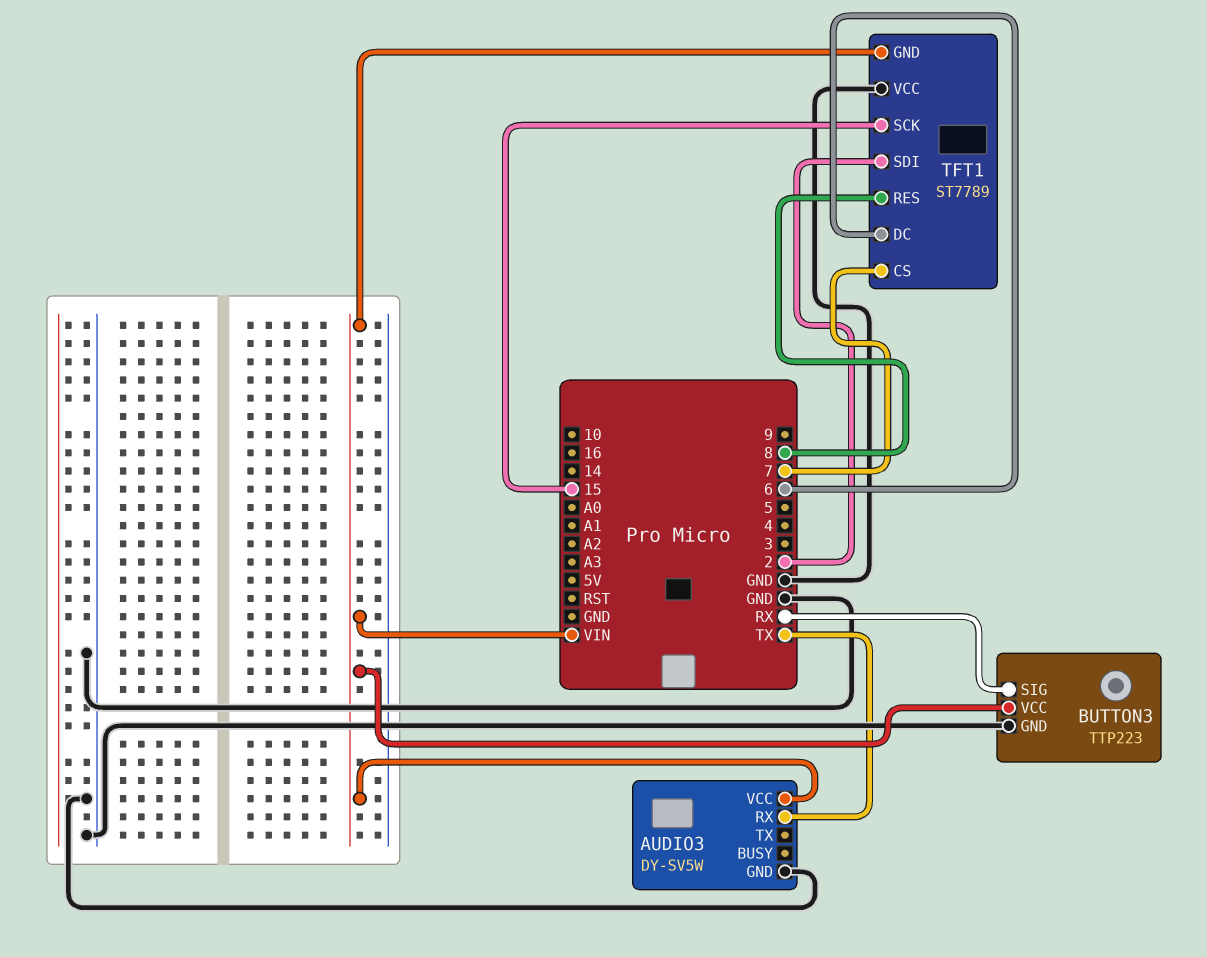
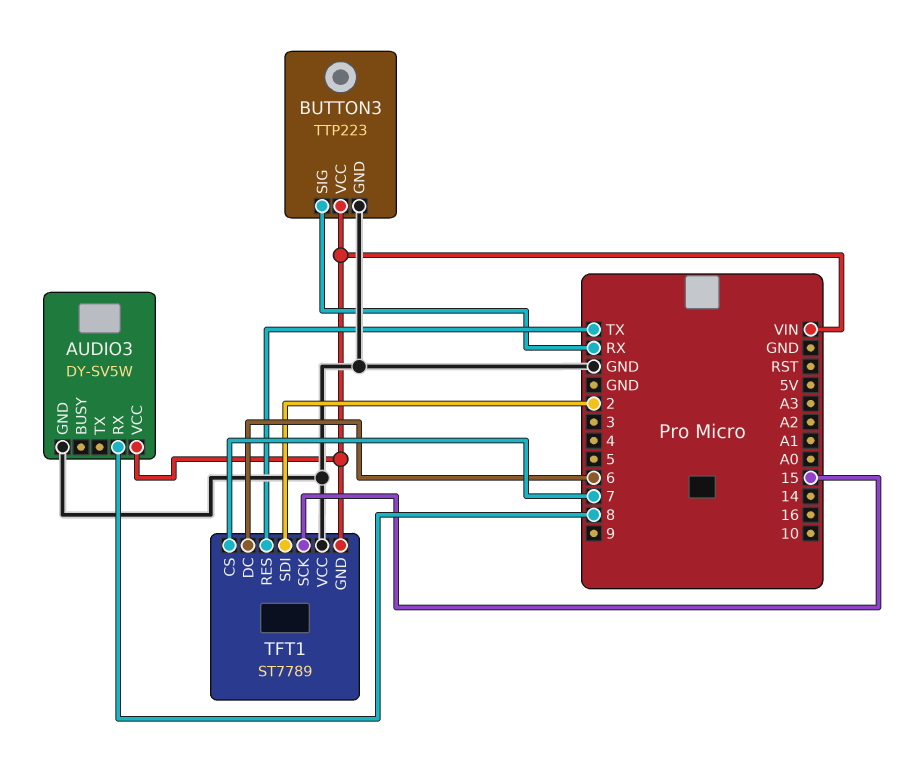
AUDIO3 pin RX: TX -> 8
TFT1 pin RES: 8 -> TX

